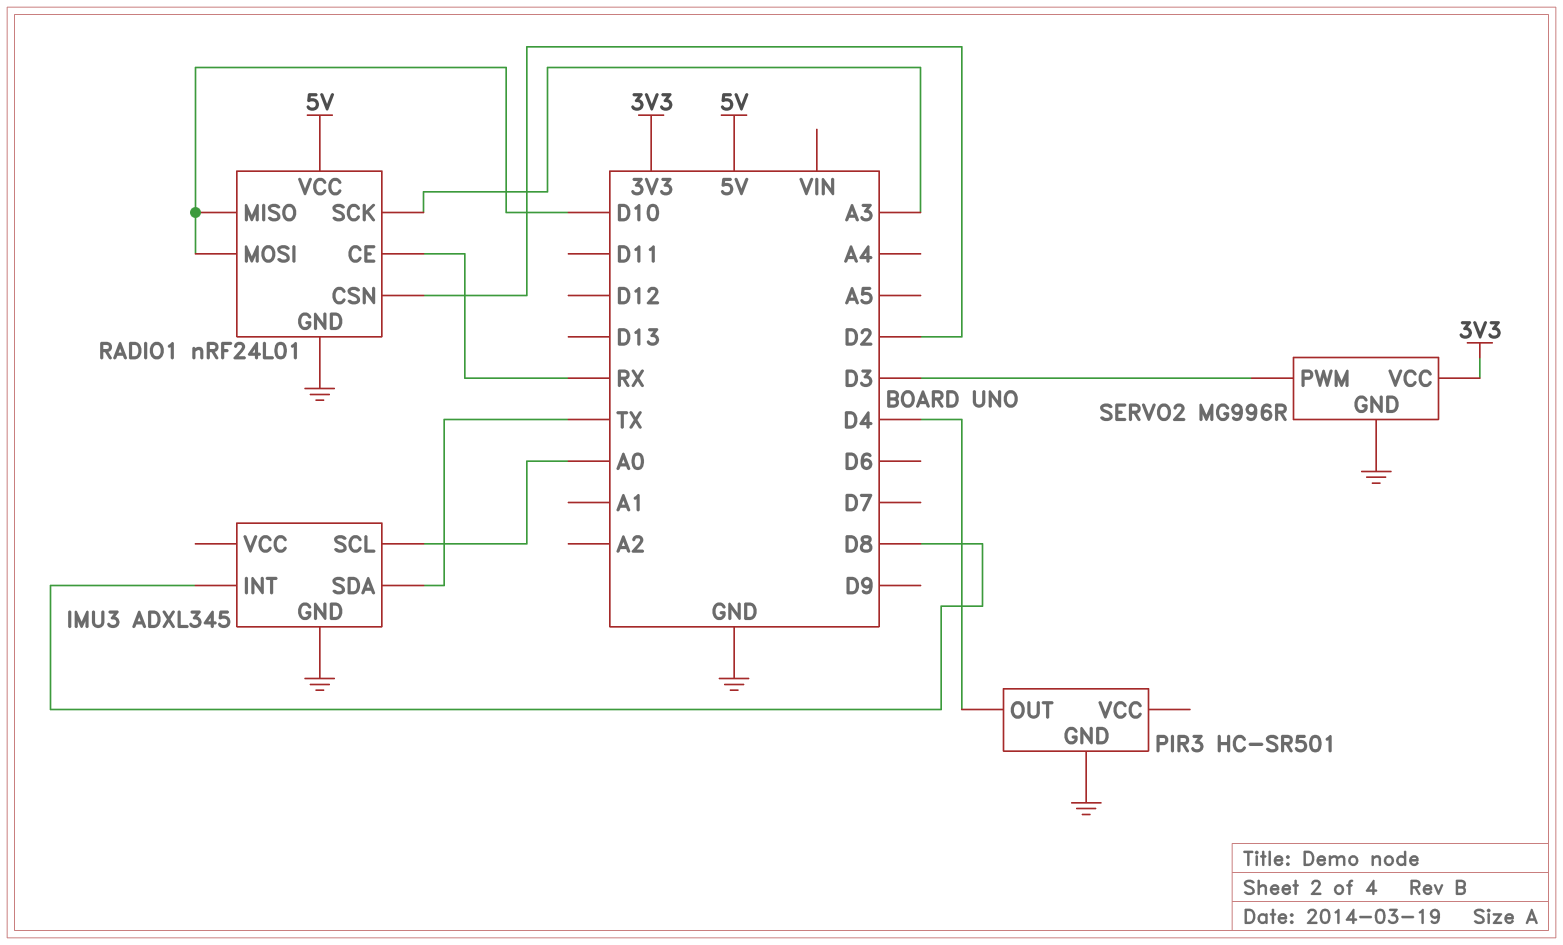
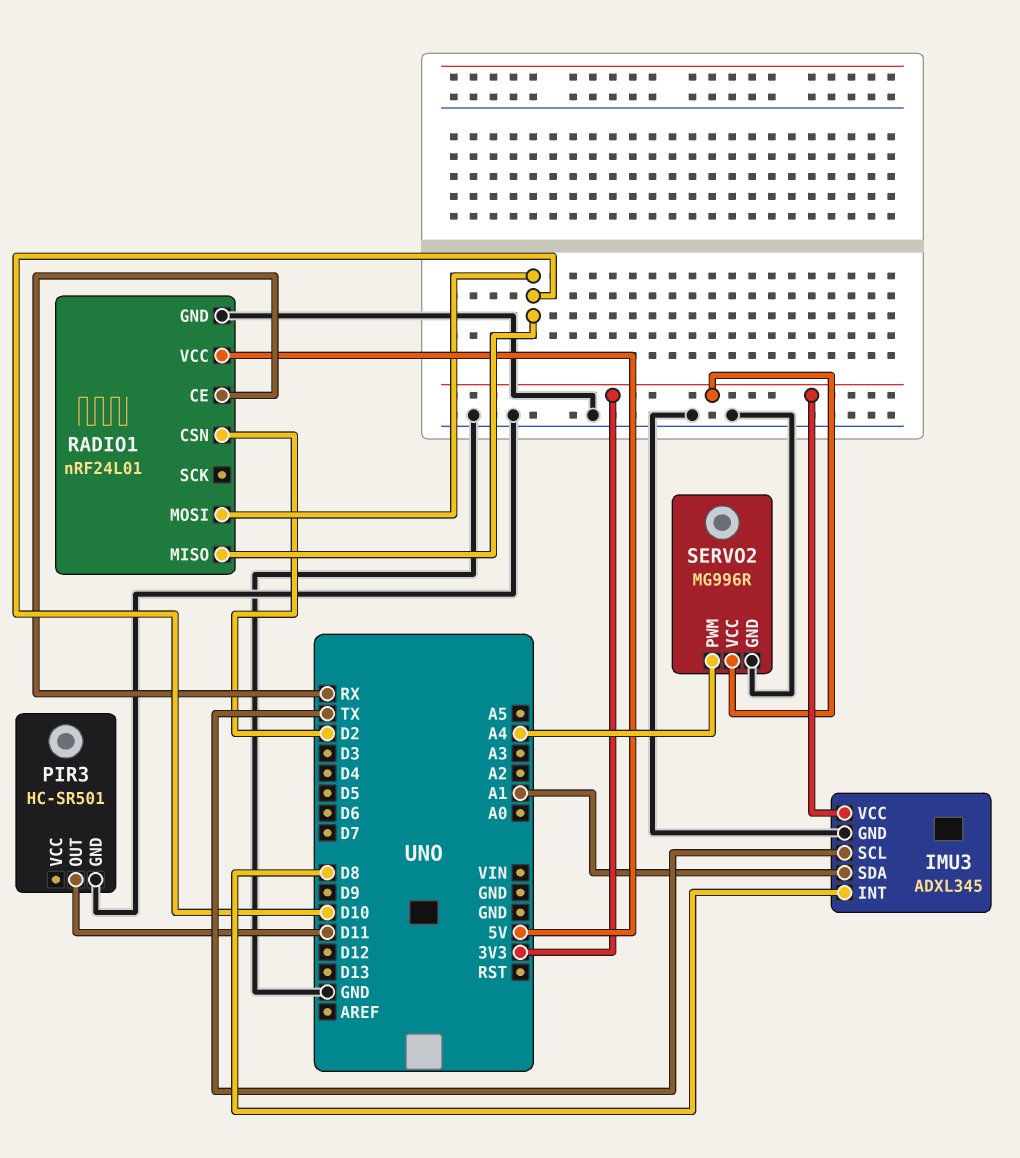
IMU3 pin SCL: A0 -> TX
IMU3 pin SDA: TX -> A1
IMU3 pin VCC: none -> 3V3
PIR3 pin OUT: D4 -> D11
RADIO1 pin SCK: A3 -> none
SERVO2 pin PWM: D3 -> A4

